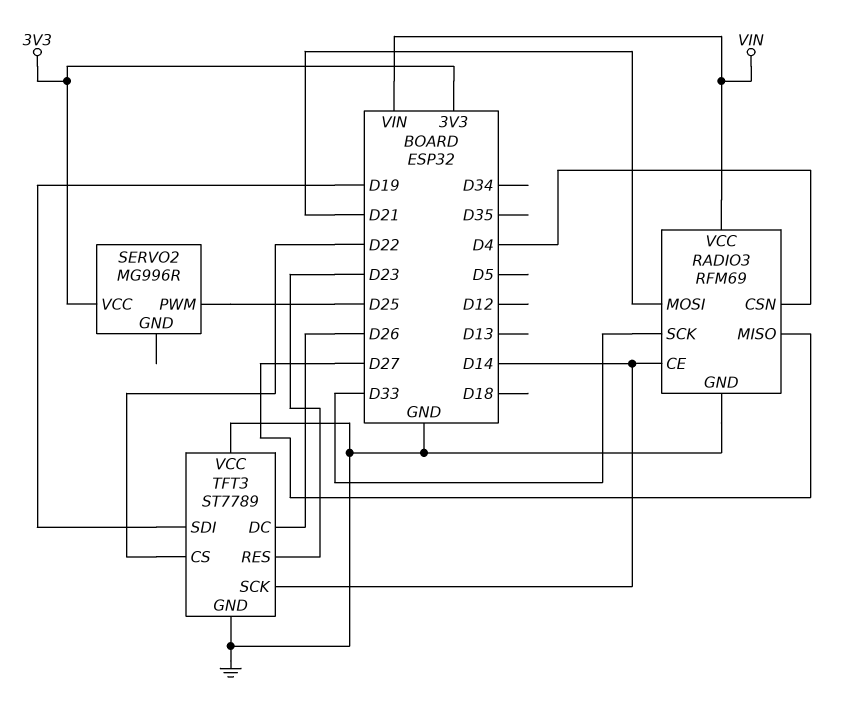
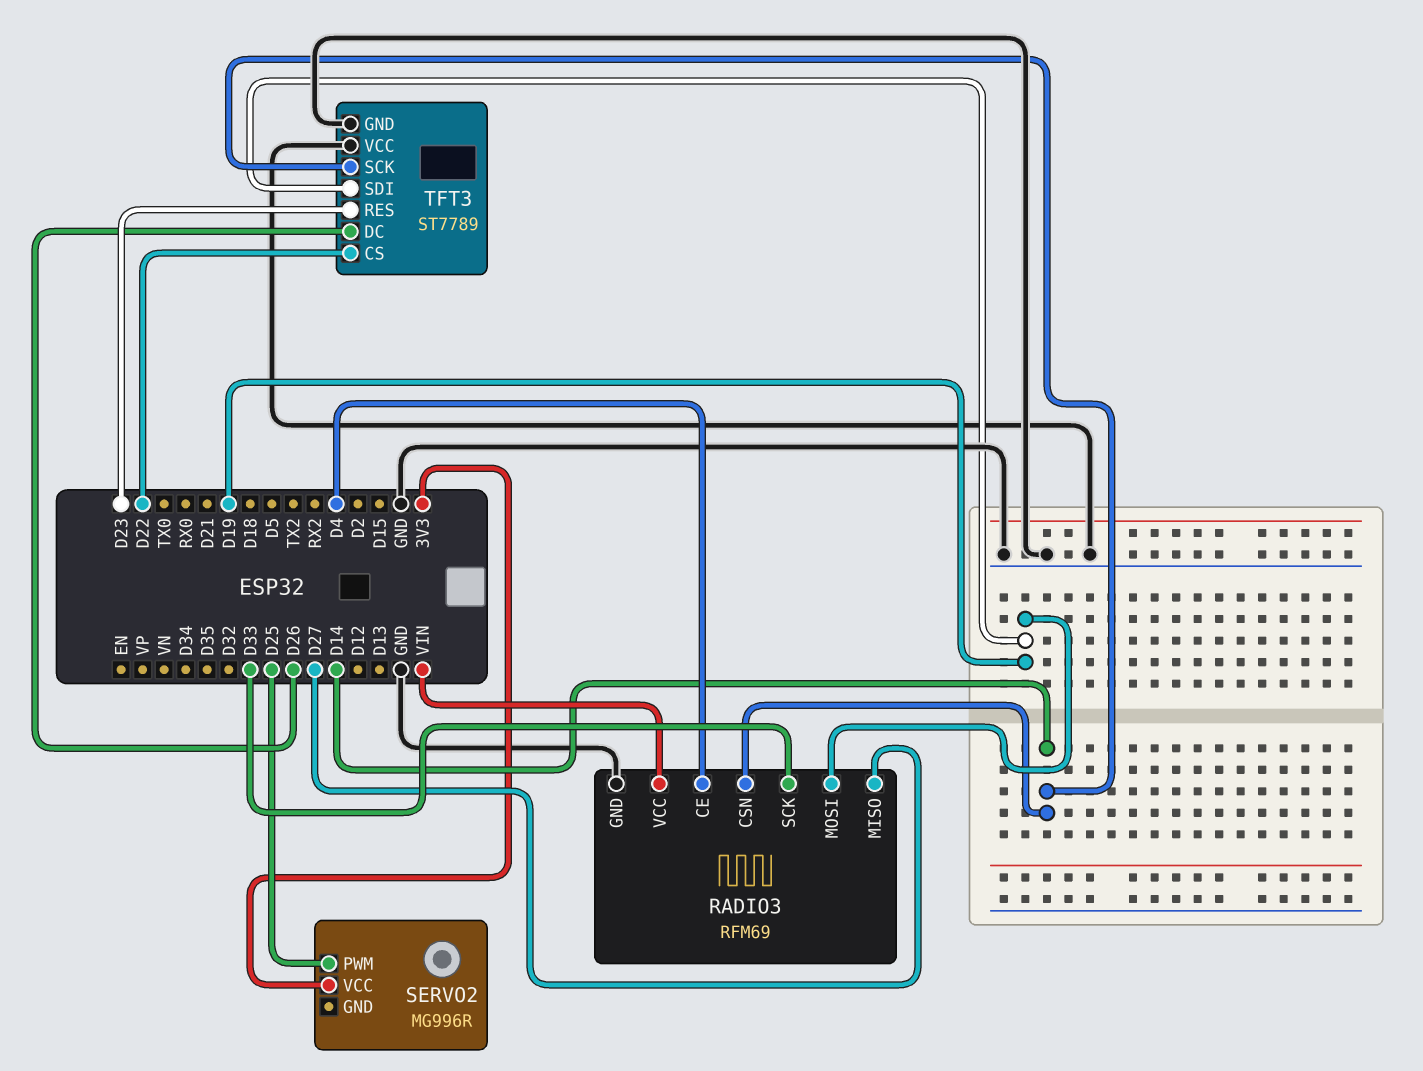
RADIO3 pin CE: D14 -> D4
RADIO3 pin CSN: D4 -> D14
RADIO3 pin MOSI: D21 -> D19

